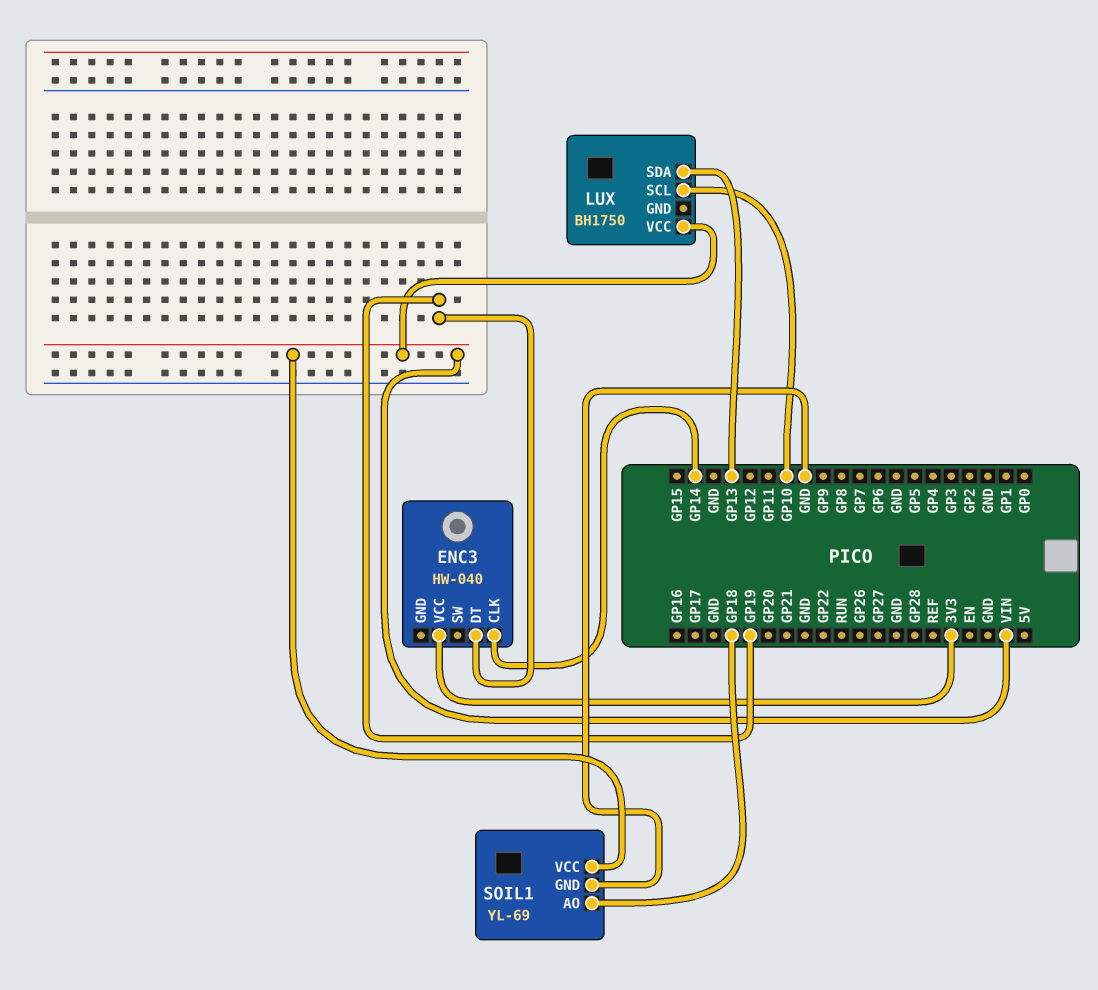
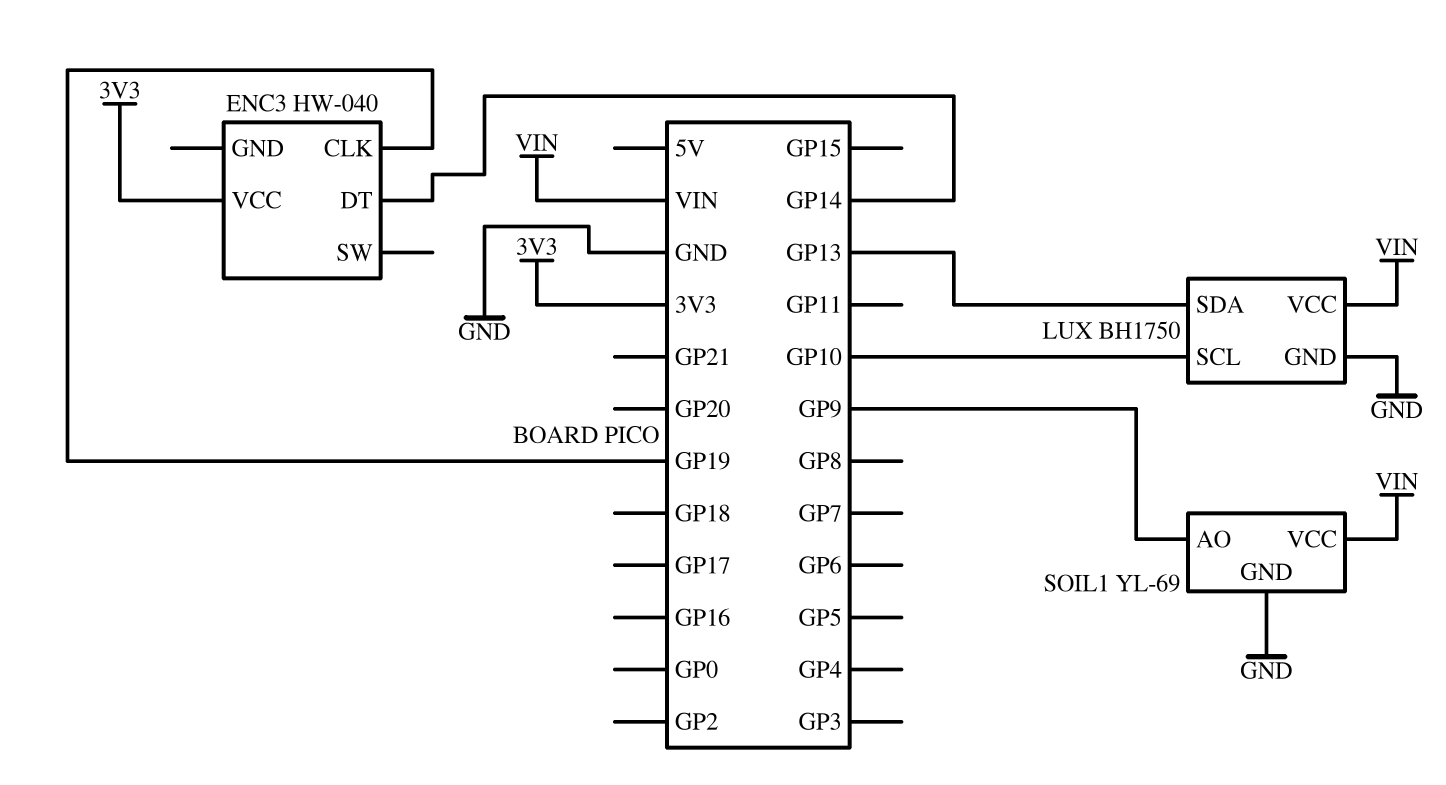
ENC3 pin CLK: GP14 -> GP19
ENC3 pin DT: GP19 -> GP14
LUX pin GND: none -> GND
SOIL1 pin AO: GP18 -> GP9

